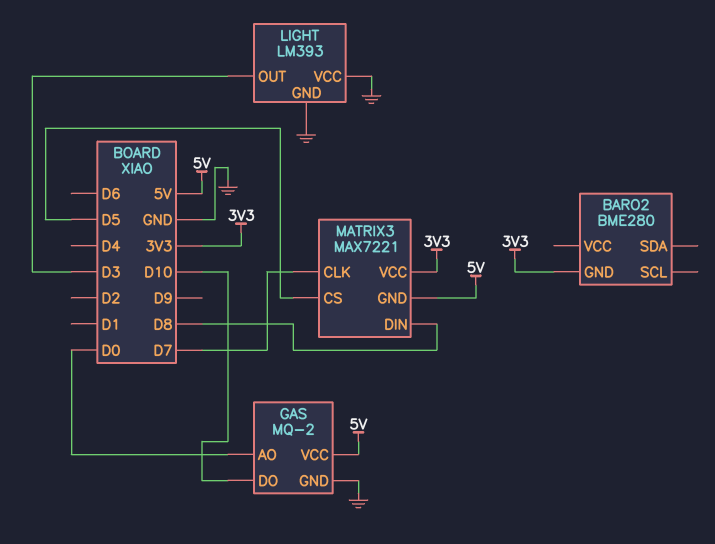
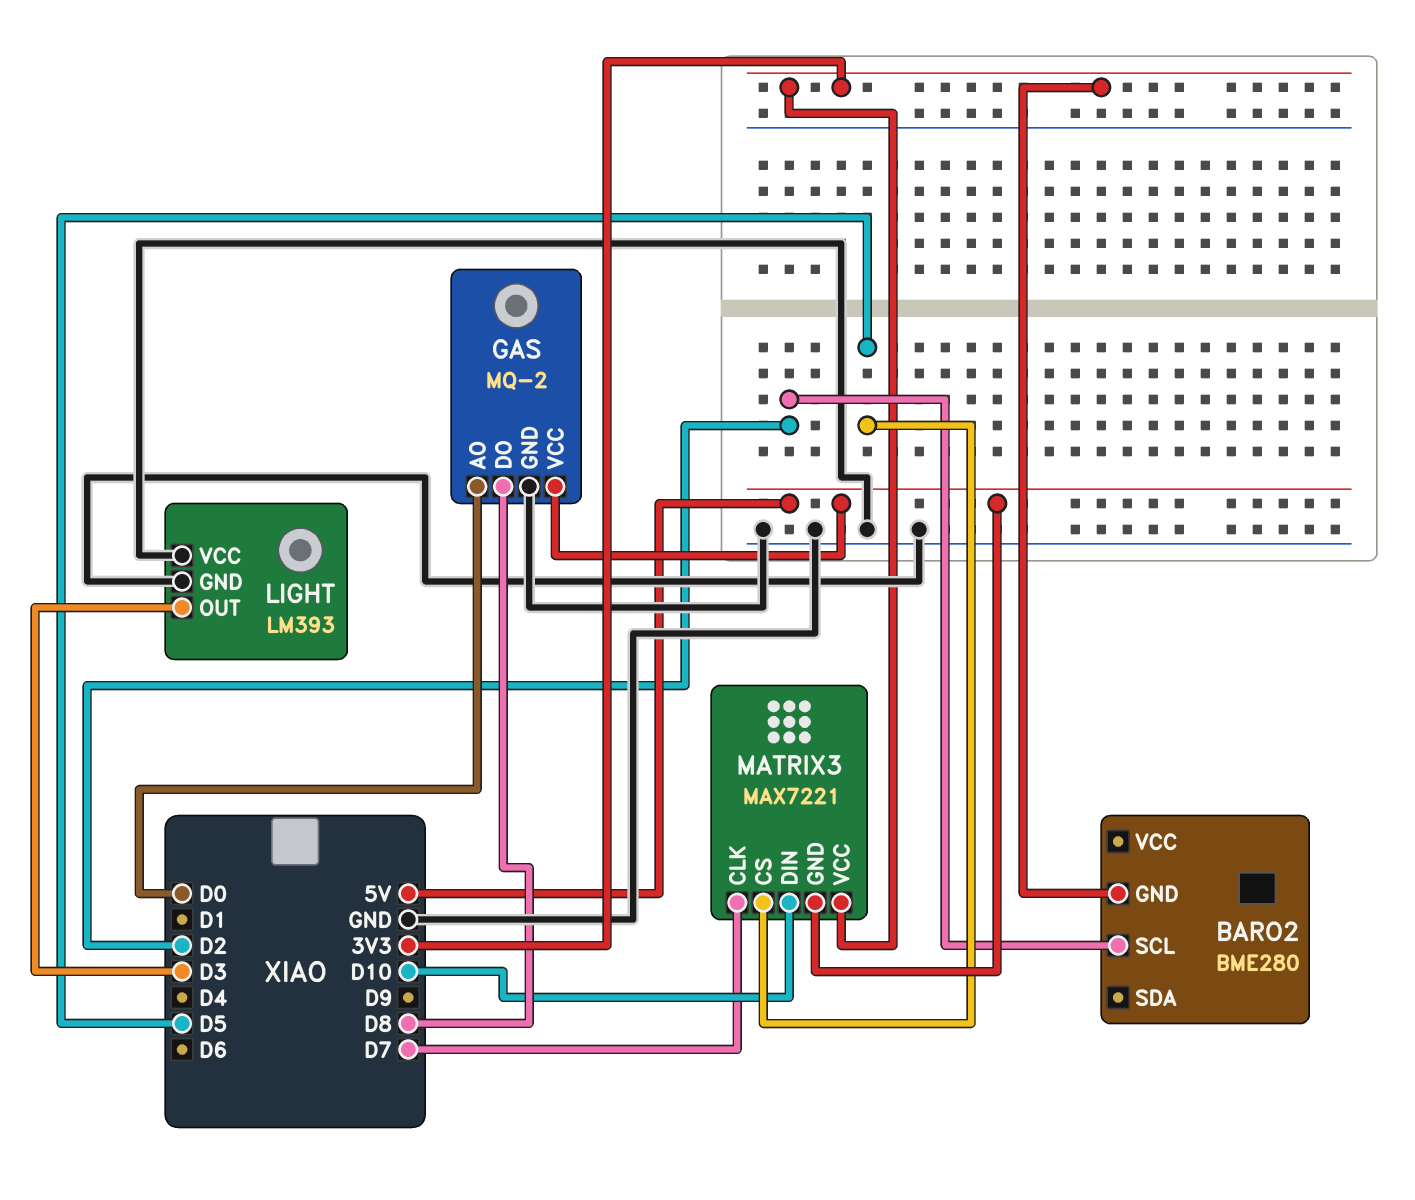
BARO2 pin SCL: none -> D2
GAS pin DO: D10 -> D8
MATRIX3 pin DIN: D8 -> D10

